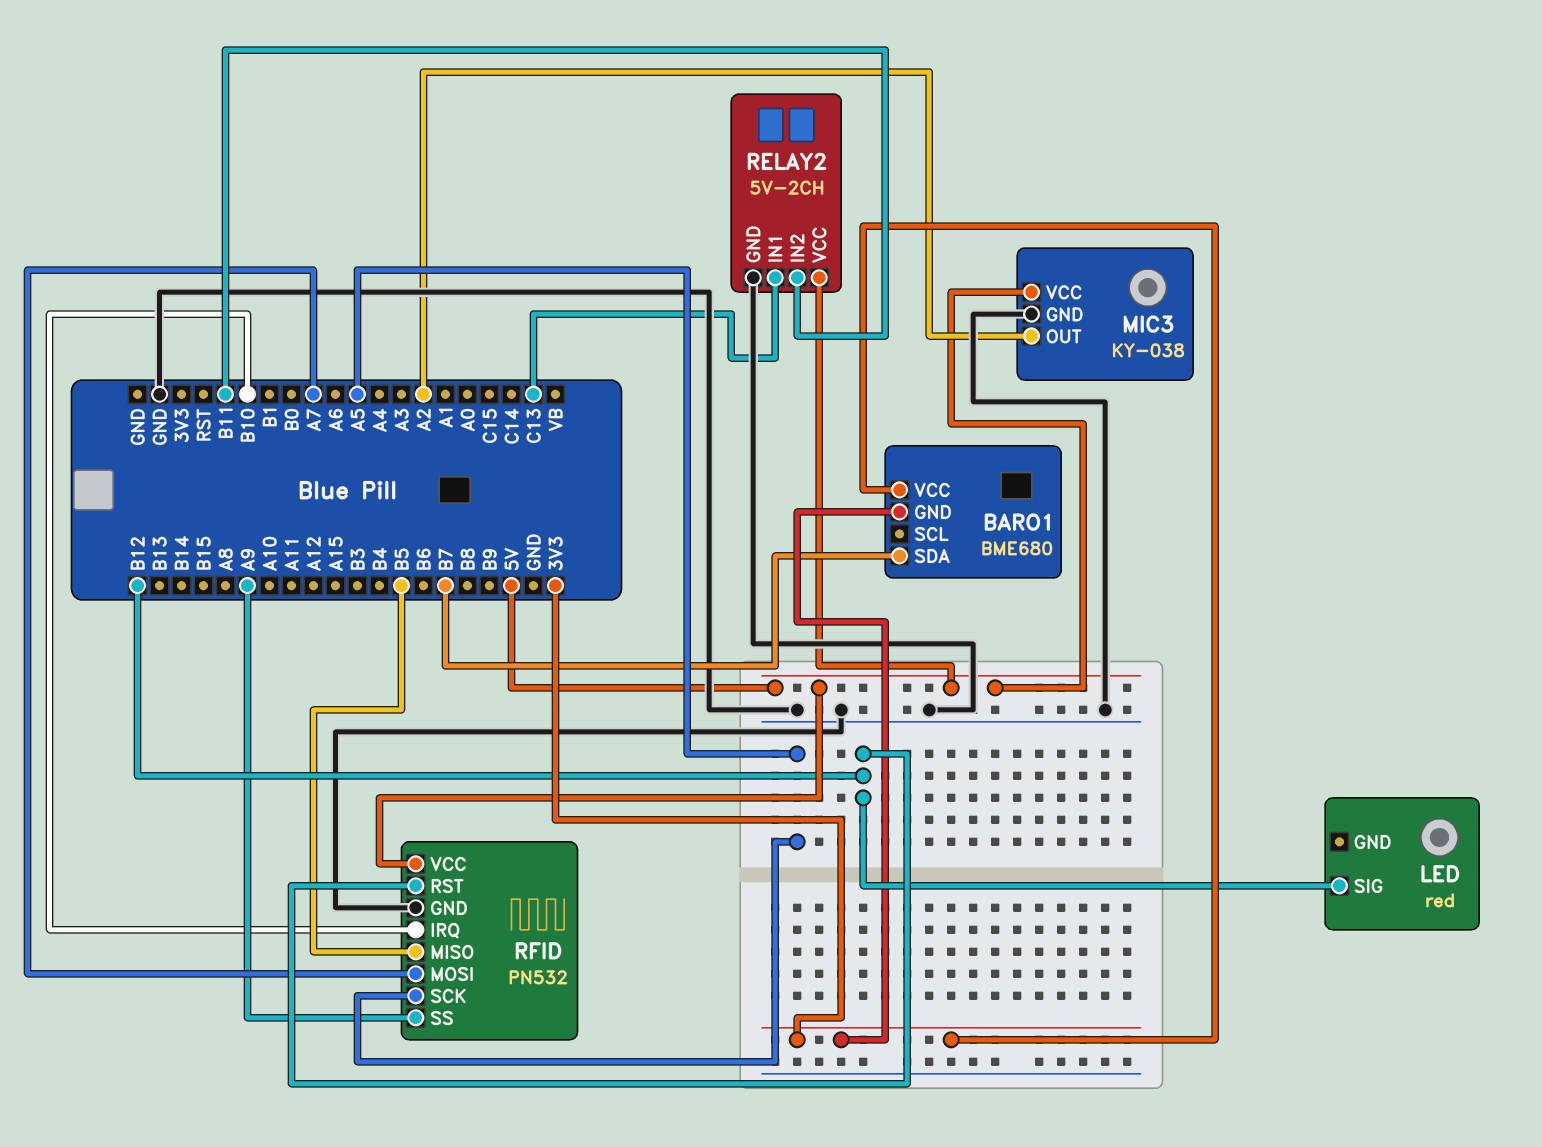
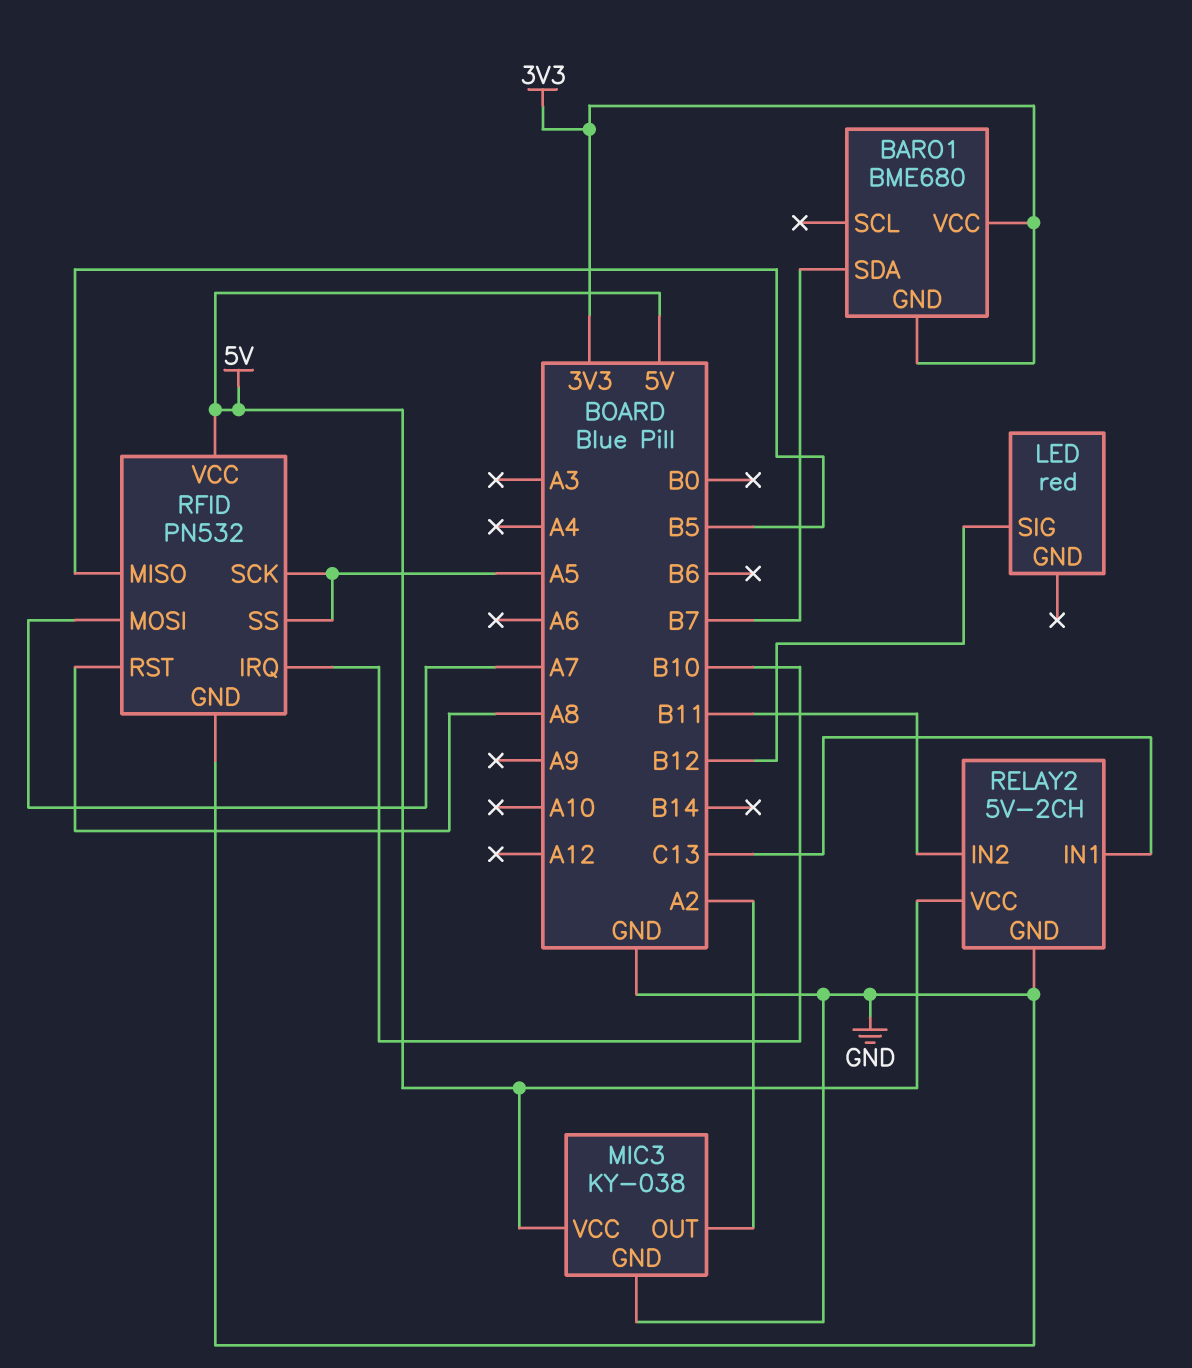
RFID pin RST: B12 -> A8
RFID pin SS: A9 -> A5

